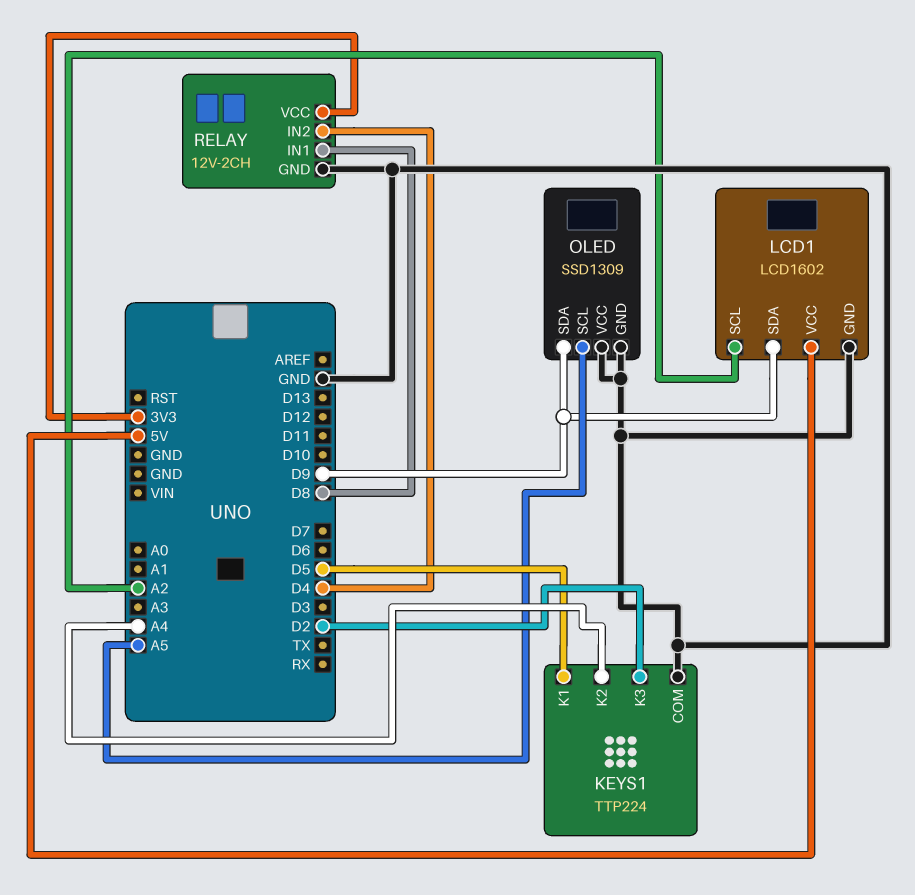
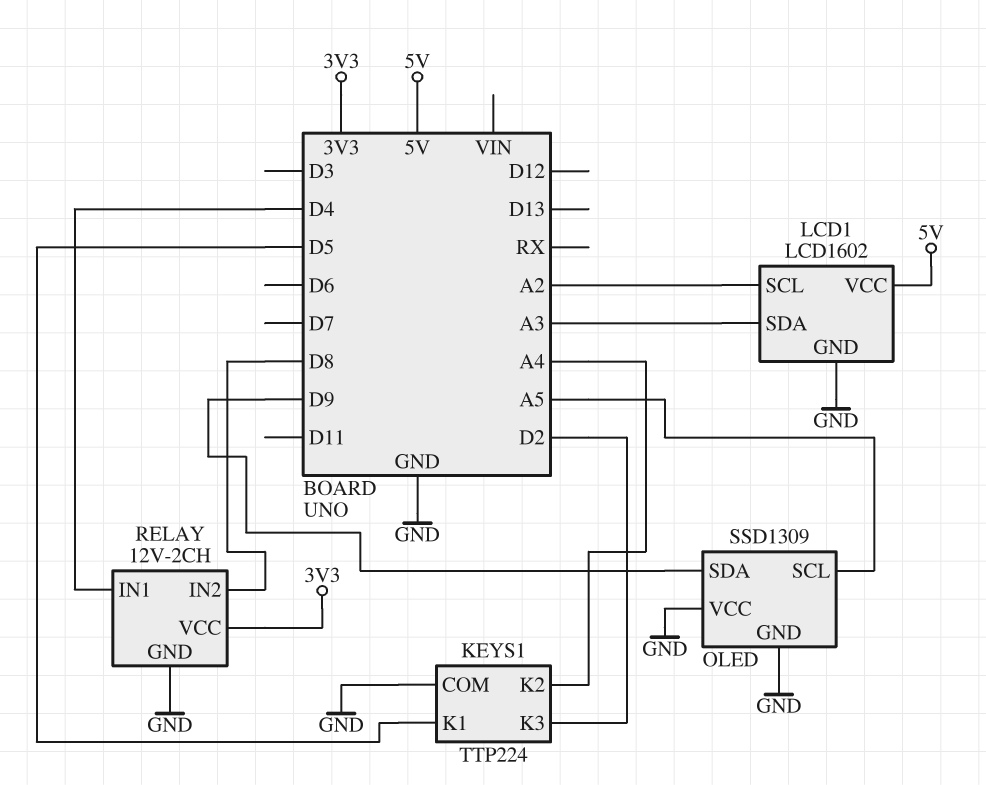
LCD1 pin SDA: D9 -> A3
RELAY pin IN1: D8 -> D4
RELAY pin IN2: D4 -> D8

